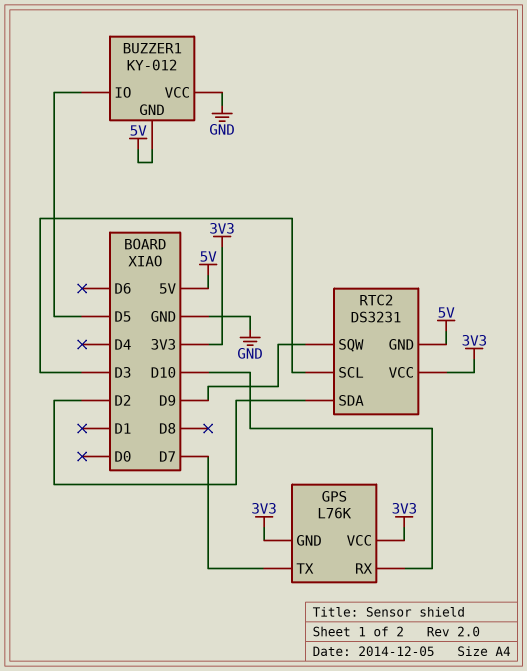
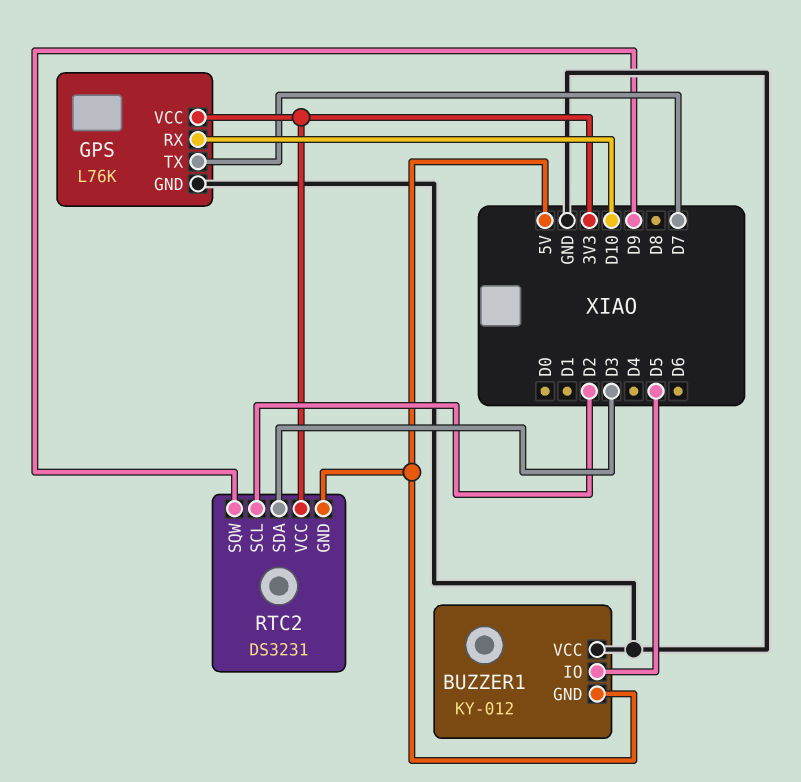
GPS pin GND: 3V3 -> GND
RTC2 pin SCL: D3 -> D2
RTC2 pin SDA: D2 -> D3

